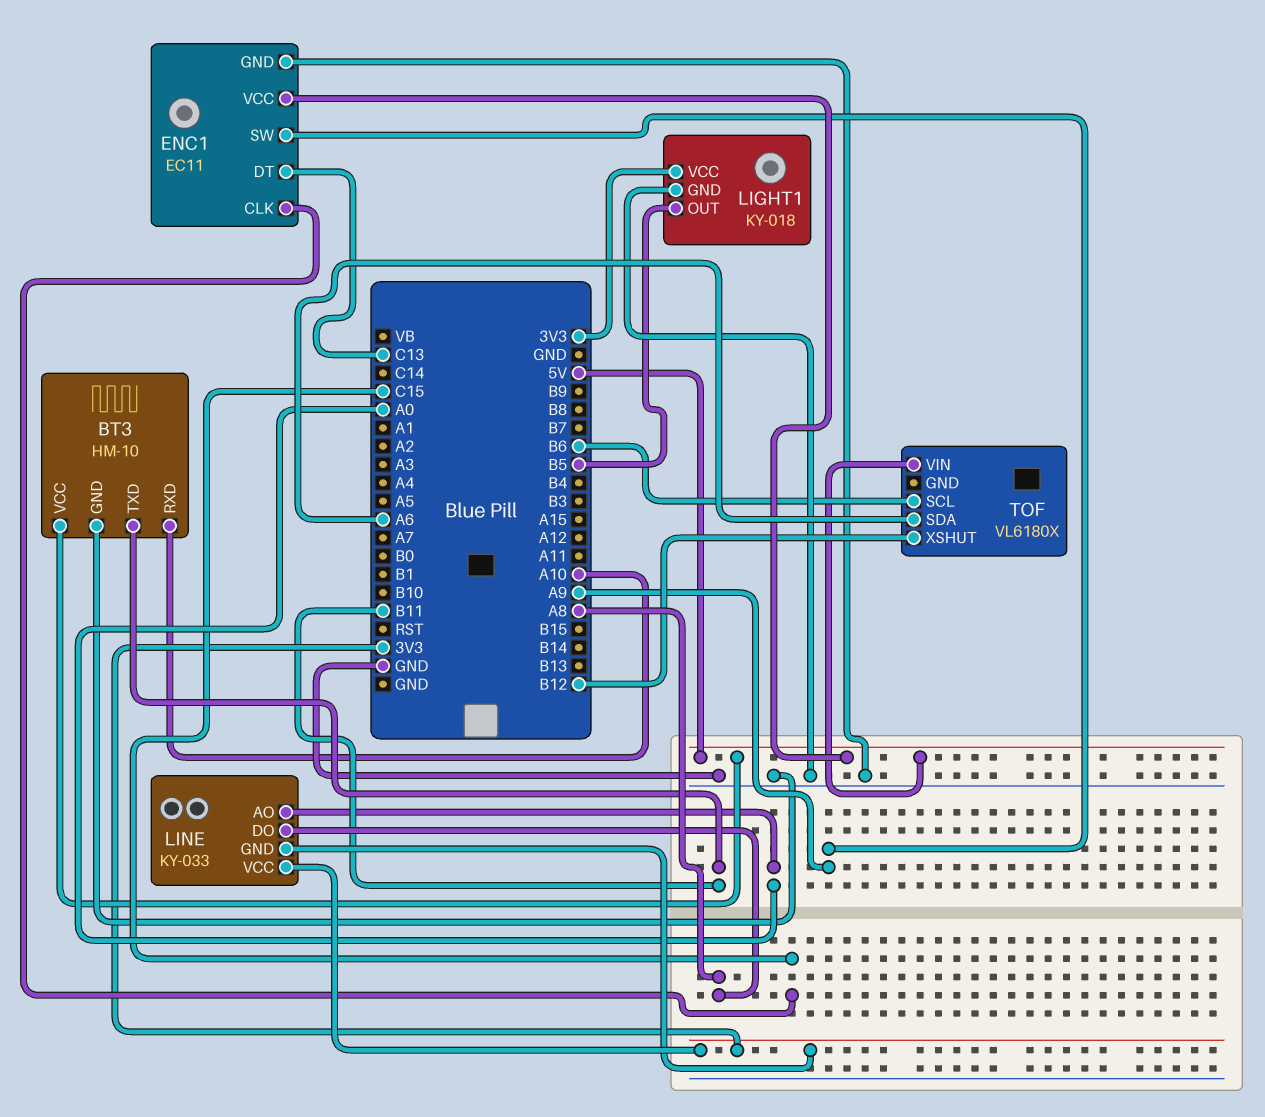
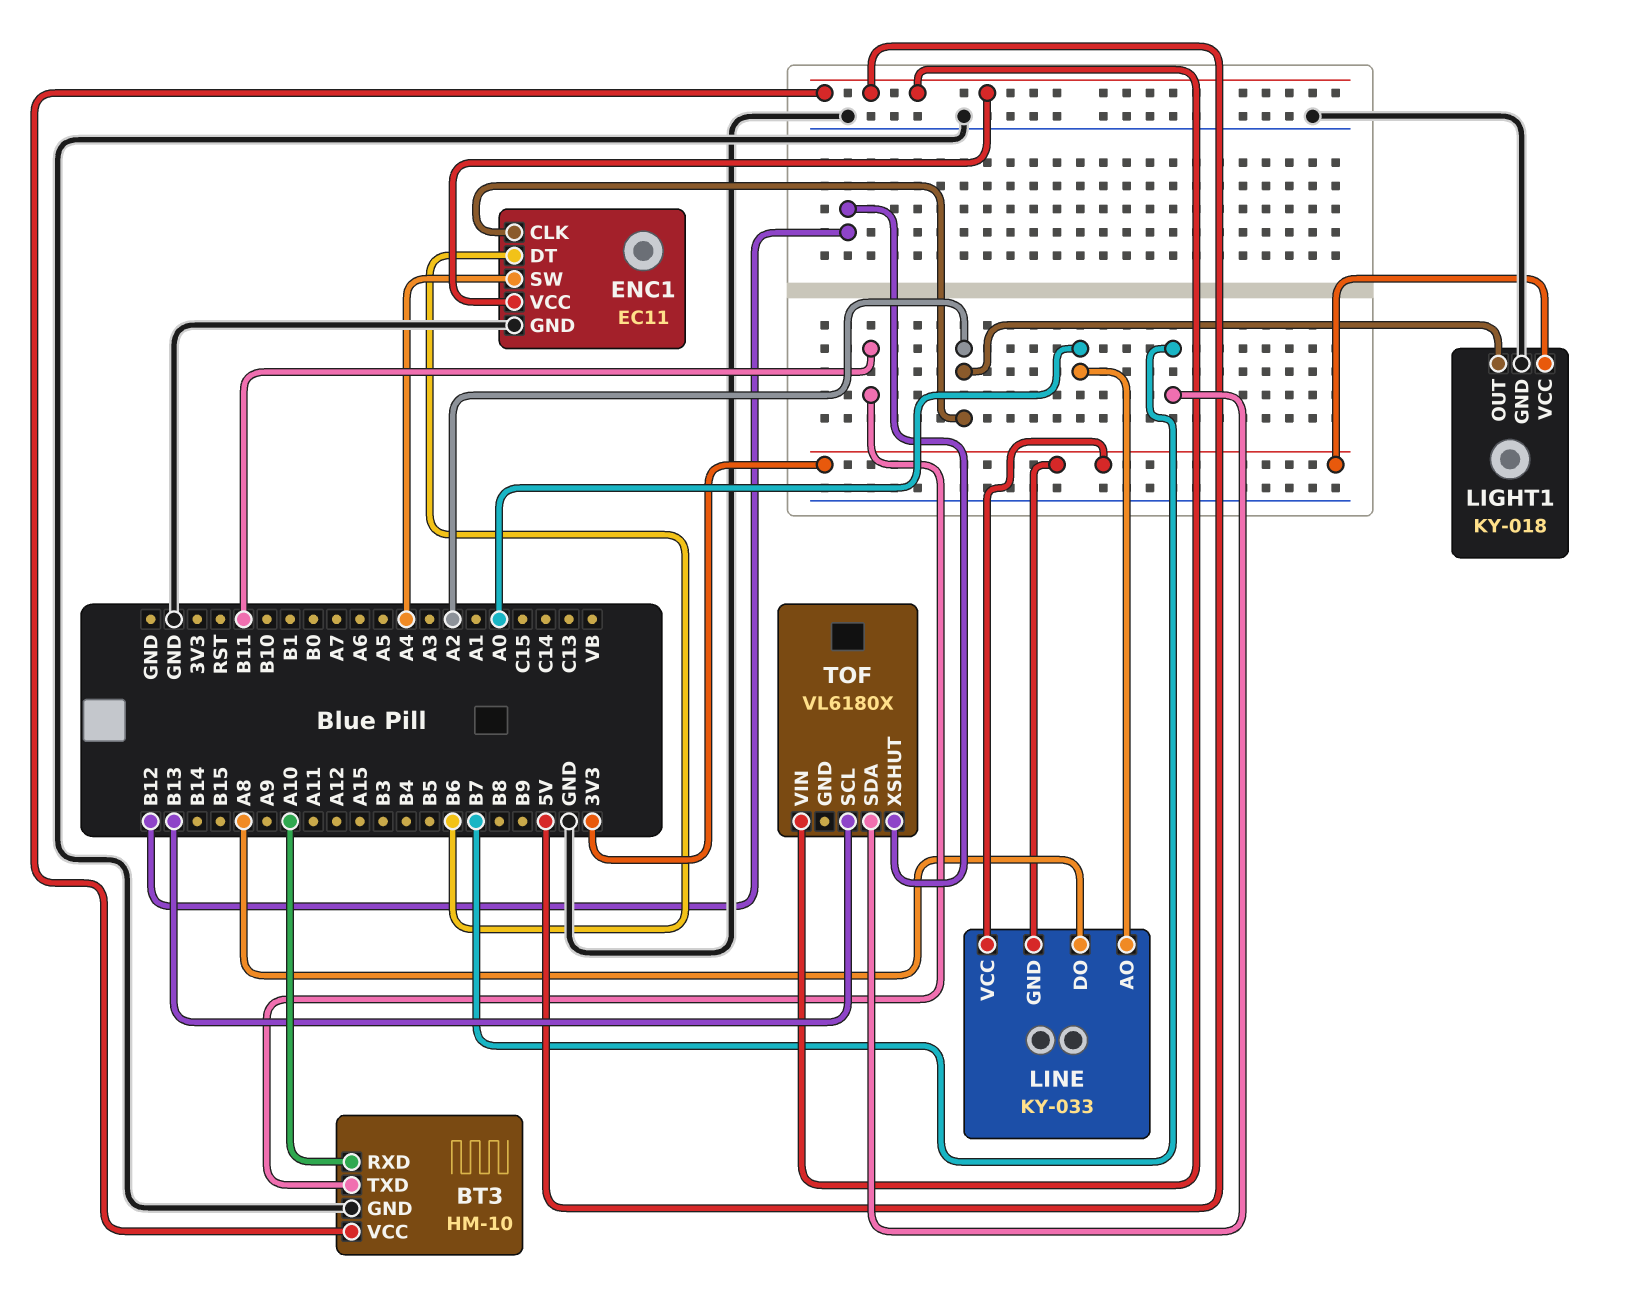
ENC1 pin CLK: C15 -> A2
ENC1 pin DT: C13 -> B6
ENC1 pin SW: A9 -> A4
LIGHT1 pin OUT: B5 -> A2
TOF pin SCL: B6 -> B13
TOF pin SDA: A6 -> B7

